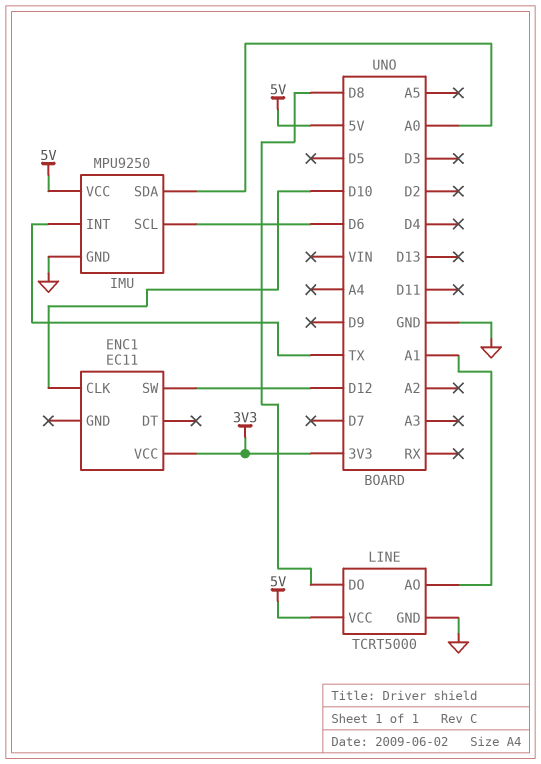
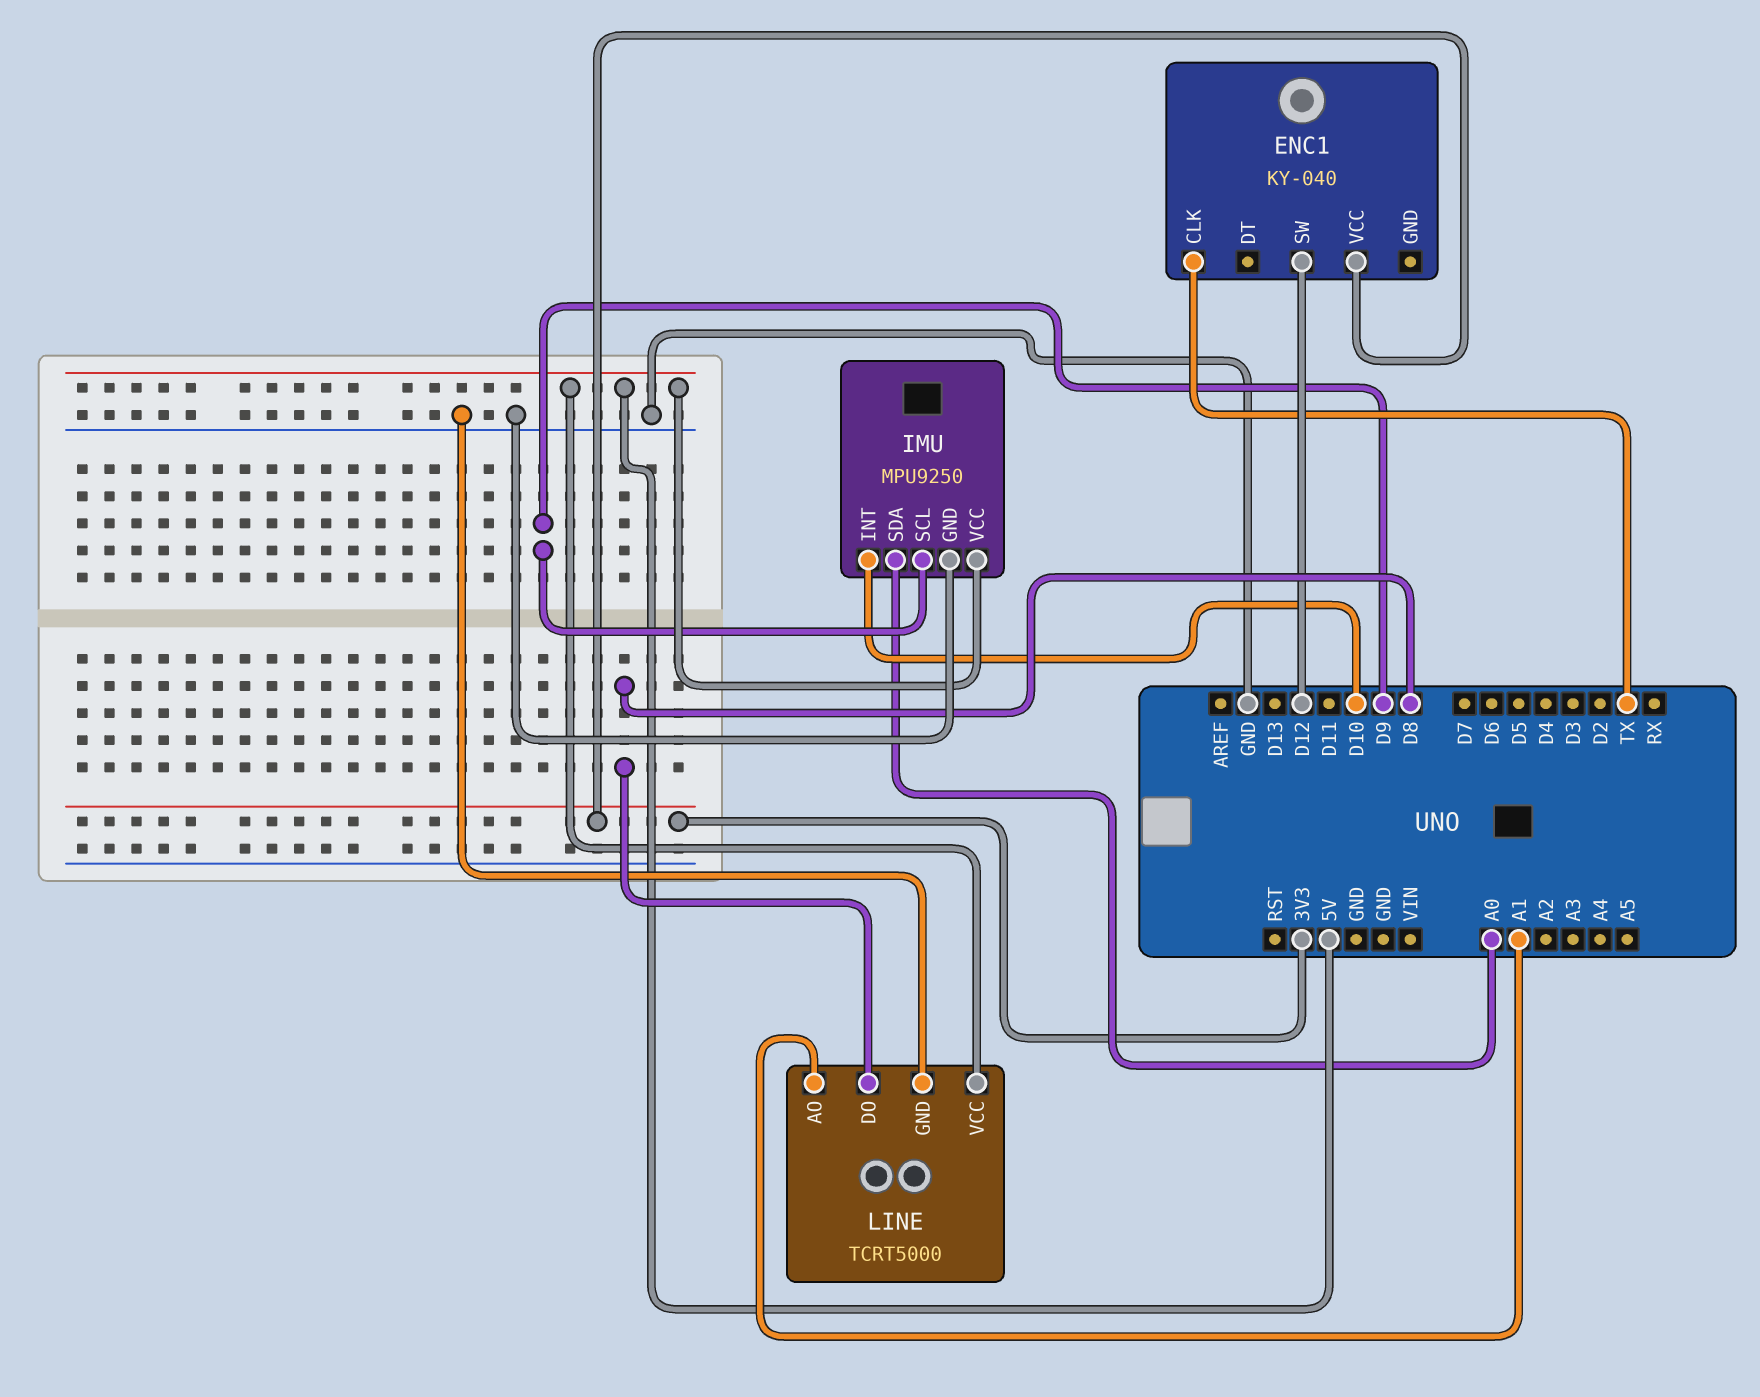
ENC1: EC11 -> KY-040
ENC1 pin CLK: D10 -> TX
IMU pin INT: TX -> D10
IMU pin SCL: D6 -> D9

